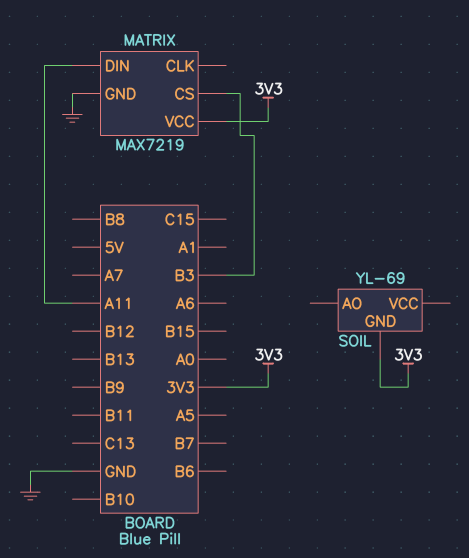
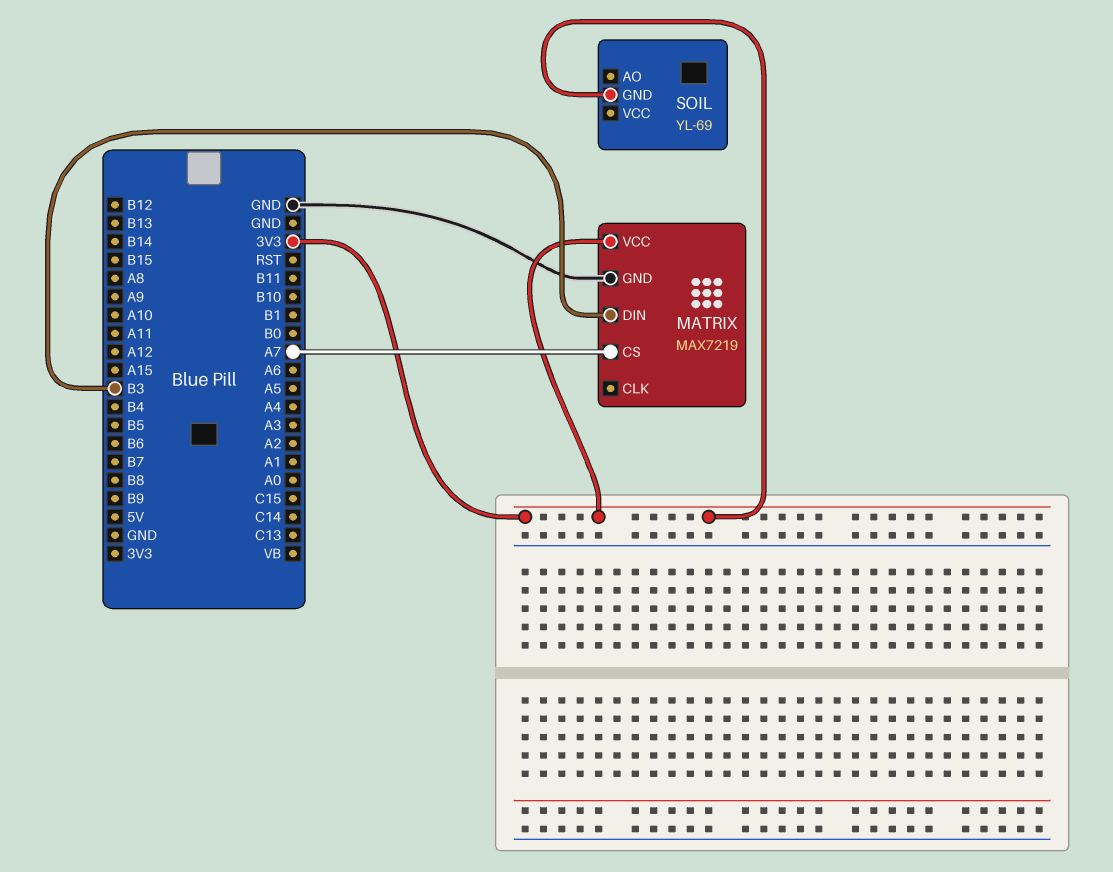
MATRIX pin CS: B3 -> A7
MATRIX pin DIN: A11 -> B3

